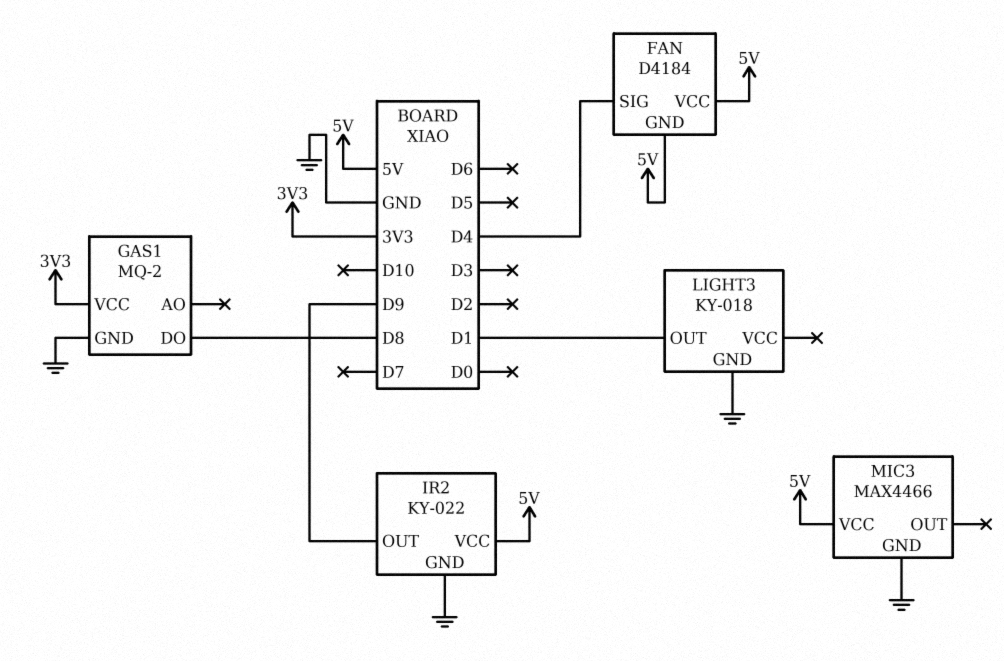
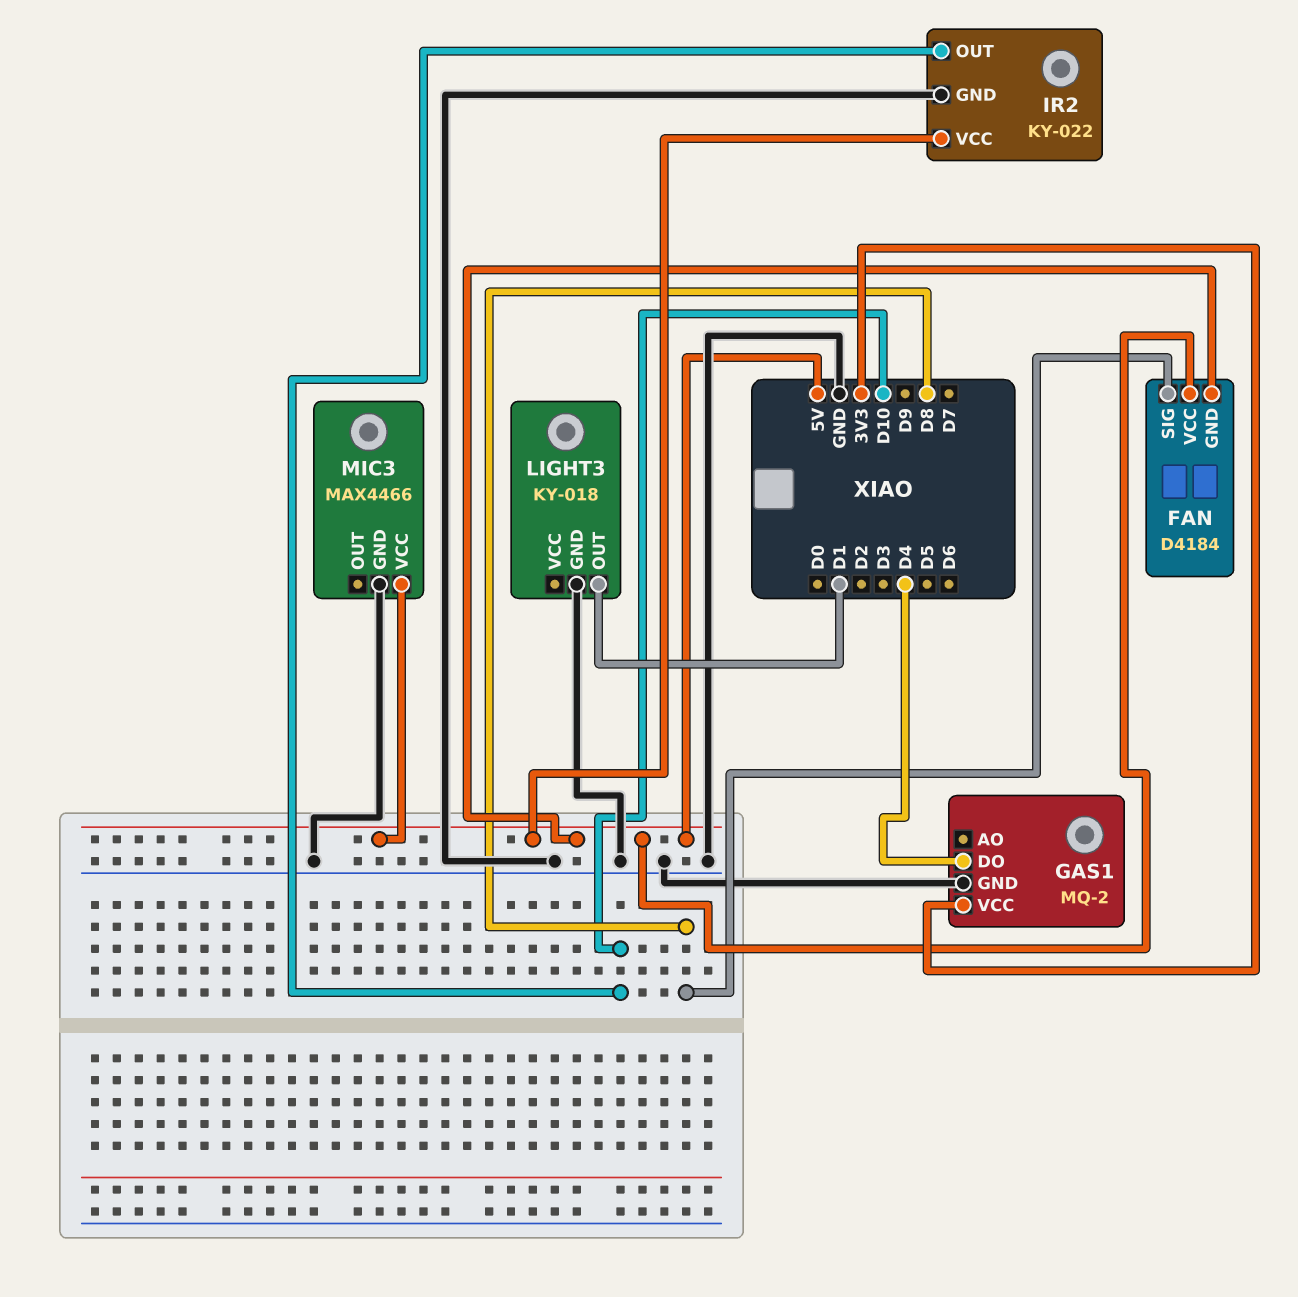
FAN pin SIG: D4 -> D8
GAS1 pin DO: D8 -> D4
IR2 pin OUT: D9 -> D10

